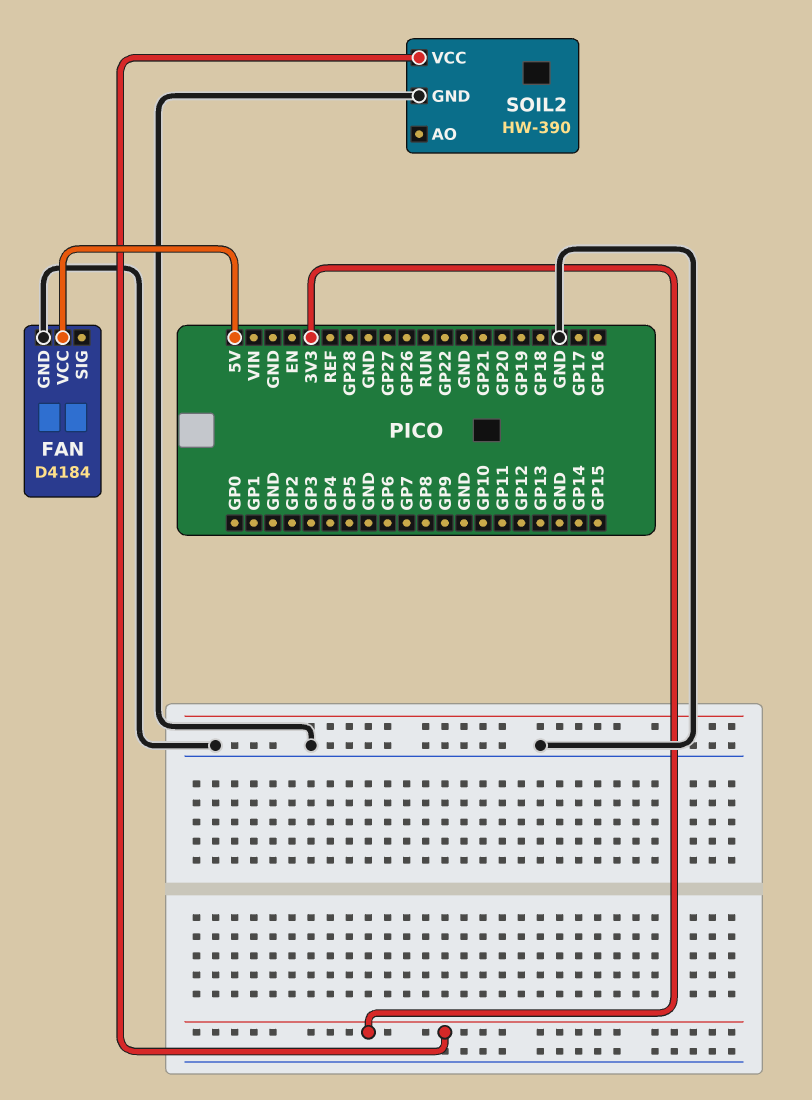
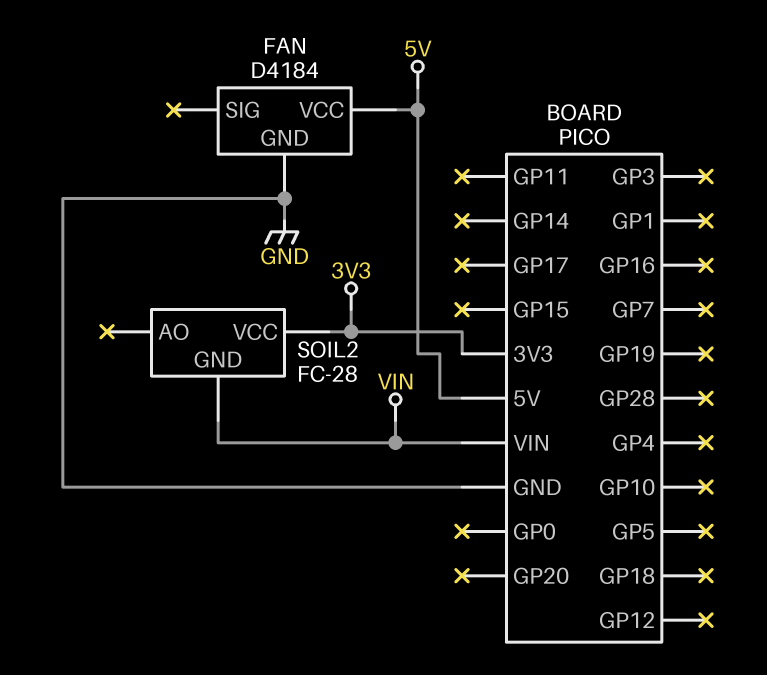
SOIL2: HW-390 -> FC-28
SOIL2 pin GND: GND -> VIN

